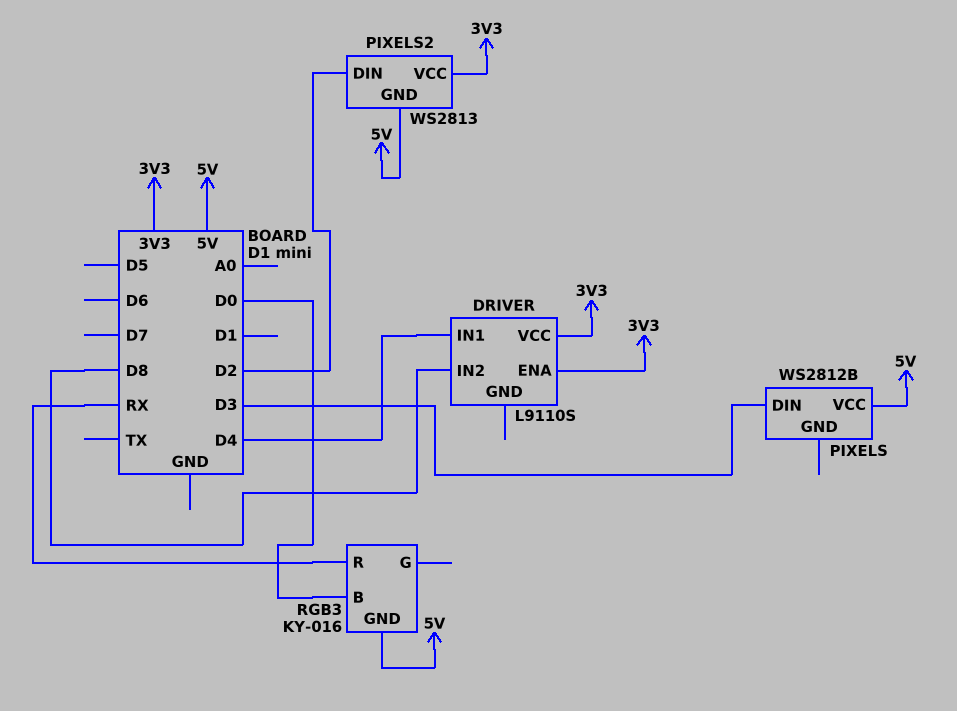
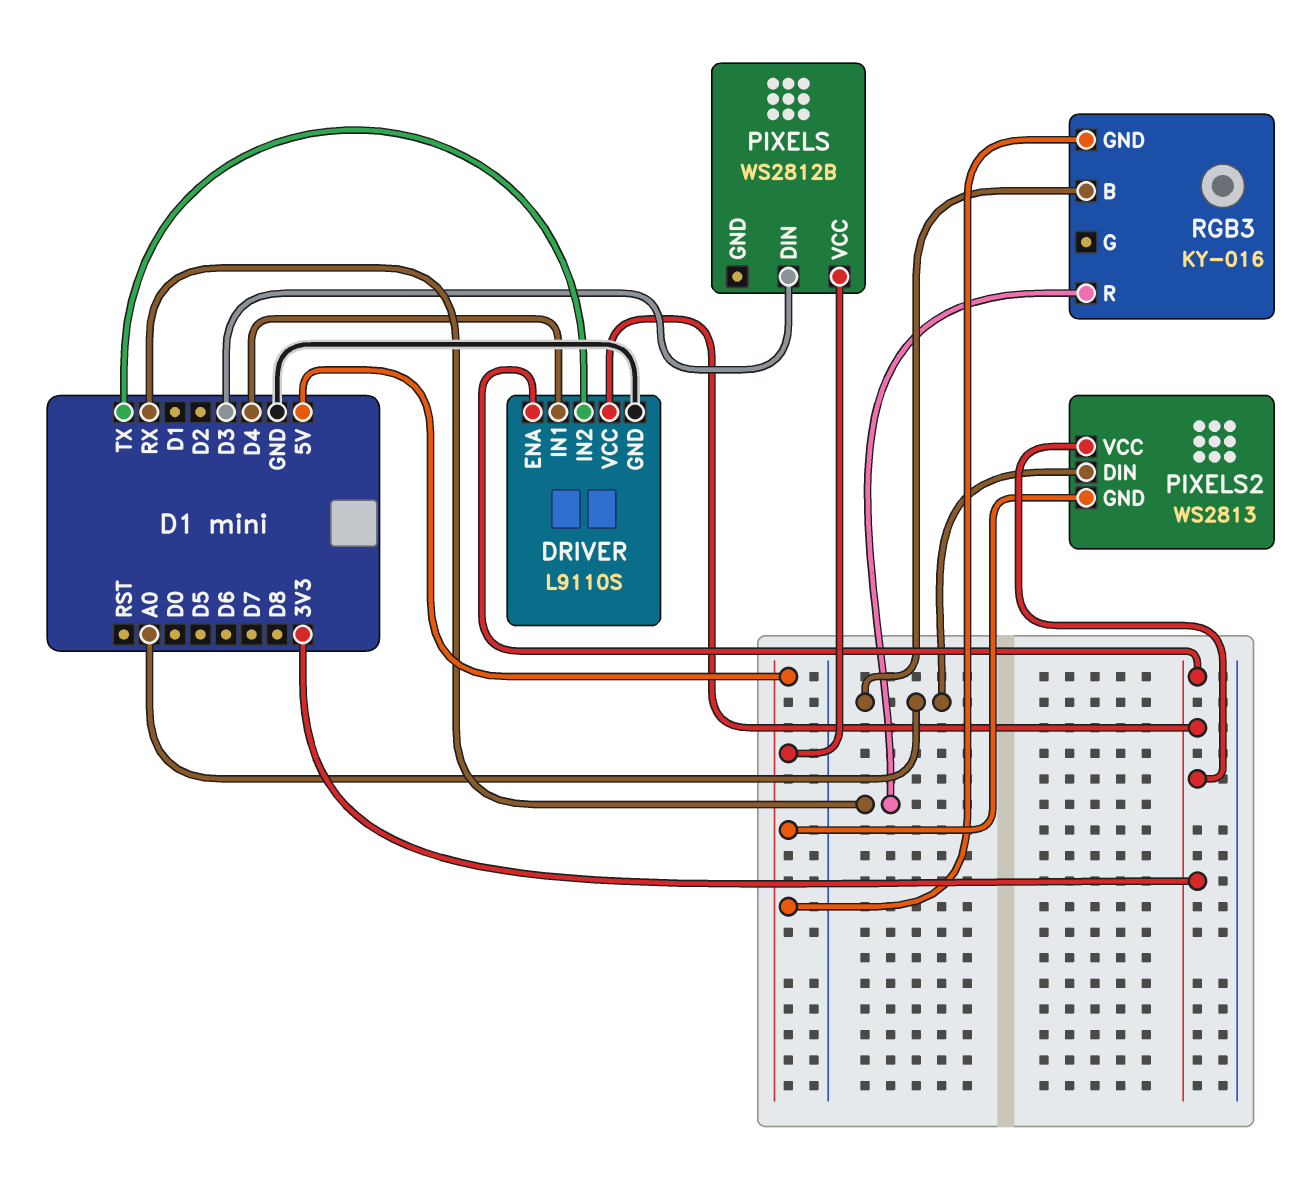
DRIVER pin GND: none -> GND
DRIVER pin IN2: D8 -> TX
PIXELS2 pin DIN: D2 -> A0
RGB3 pin B: D0 -> A0

